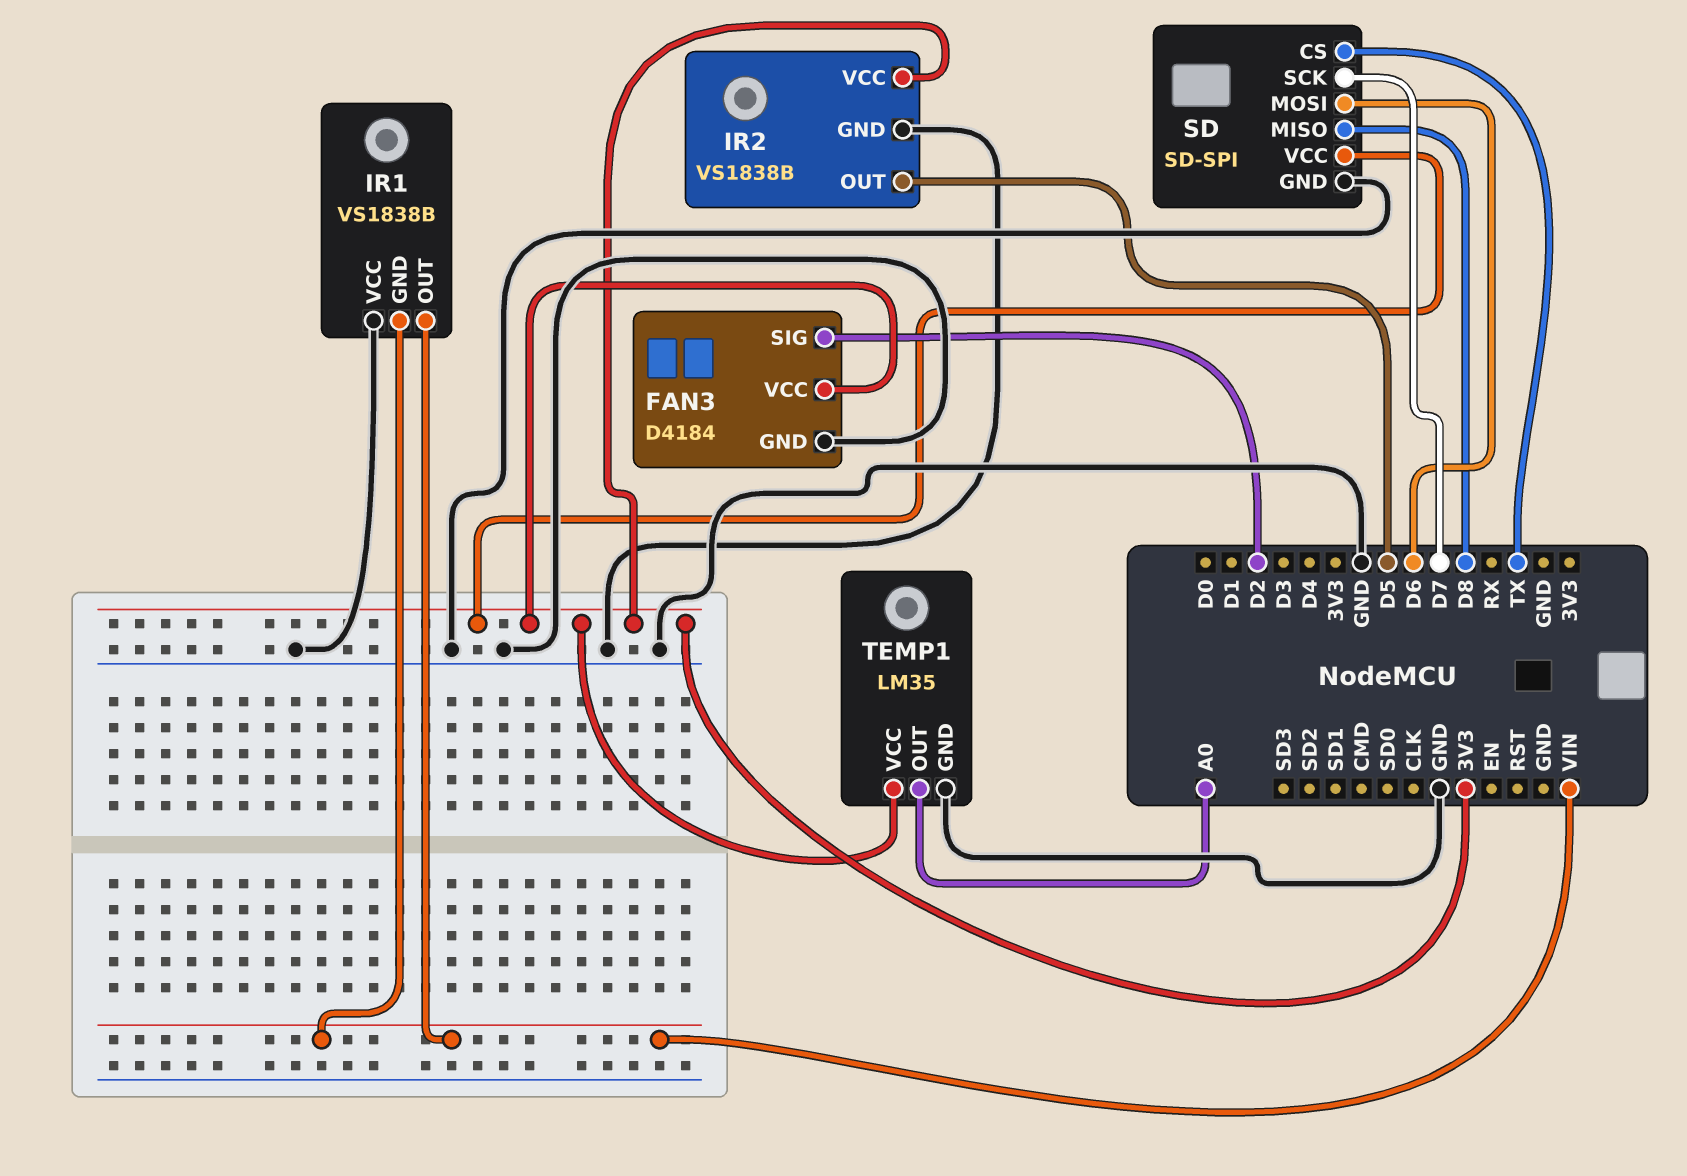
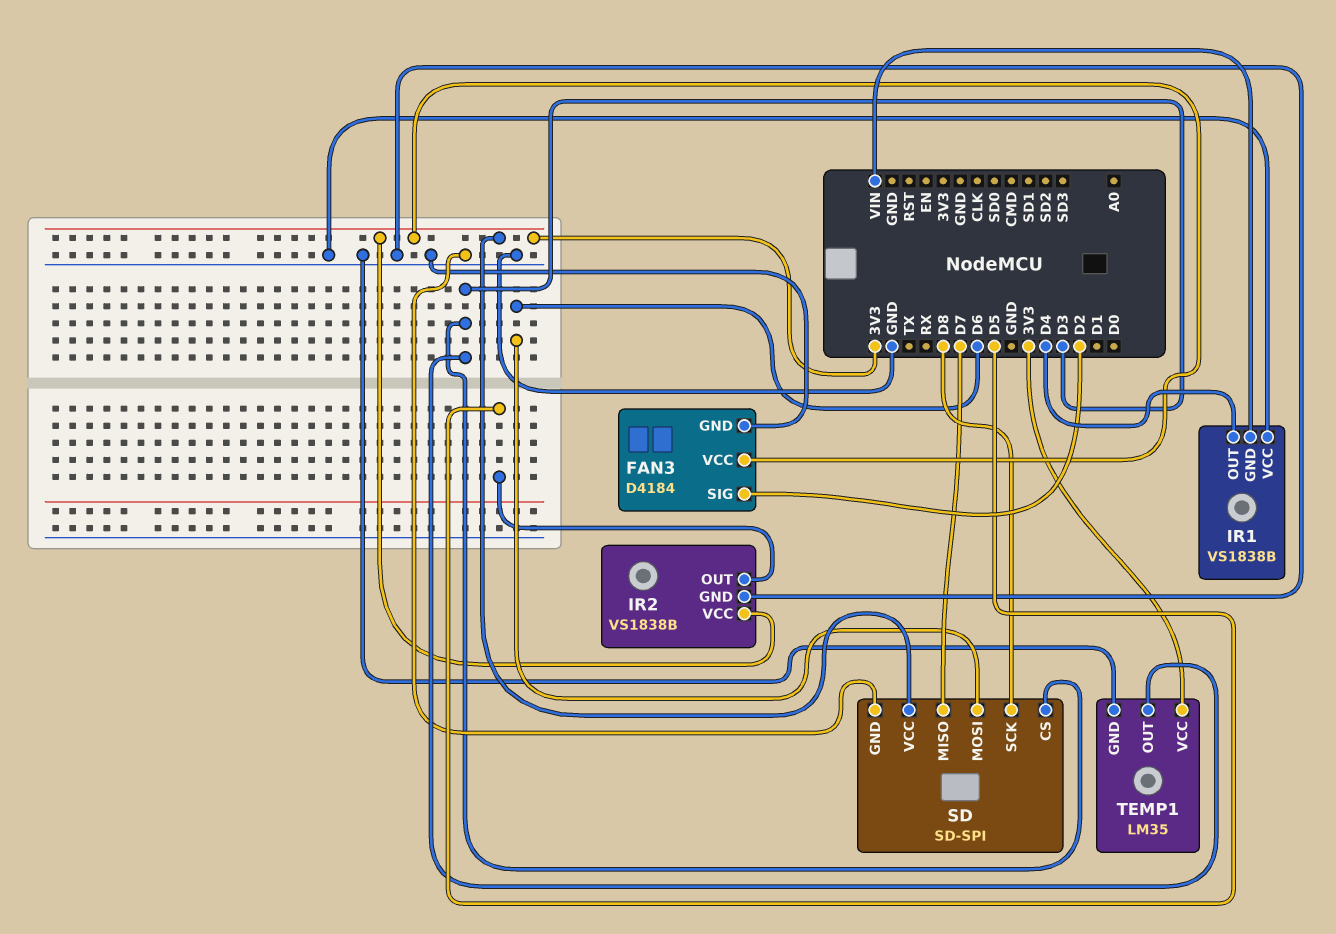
IR1 pin OUT: VIN -> D4
SD pin CS: TX -> D3
SD pin MISO: D8 -> D7
SD pin SCK: D7 -> D8
TEMP1 pin OUT: A0 -> D3

